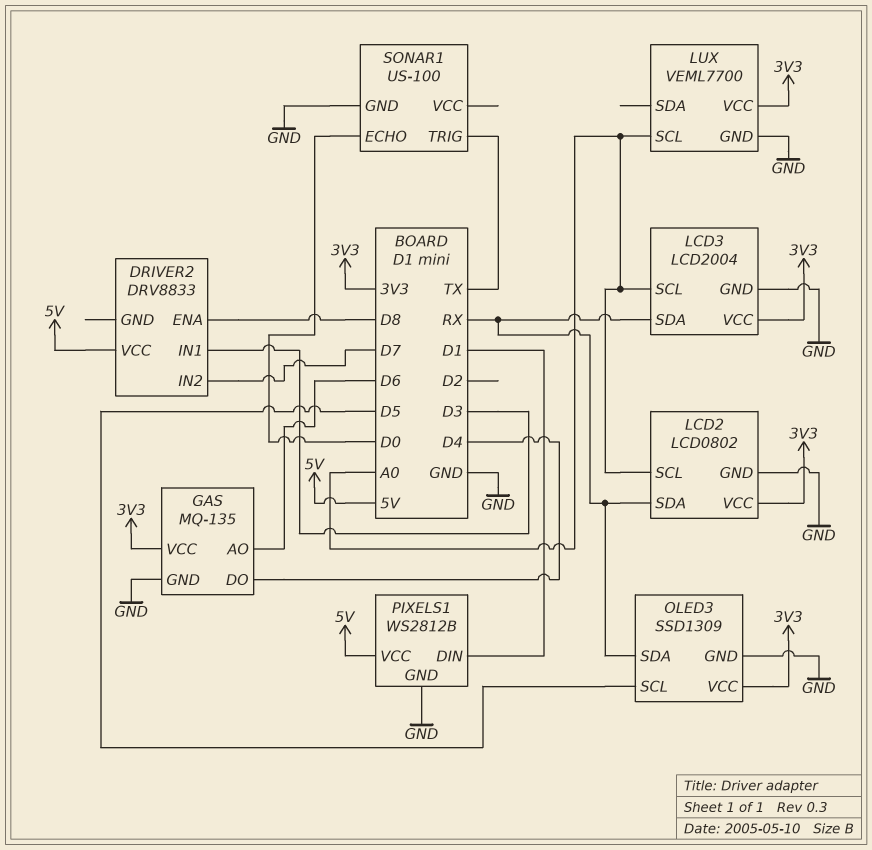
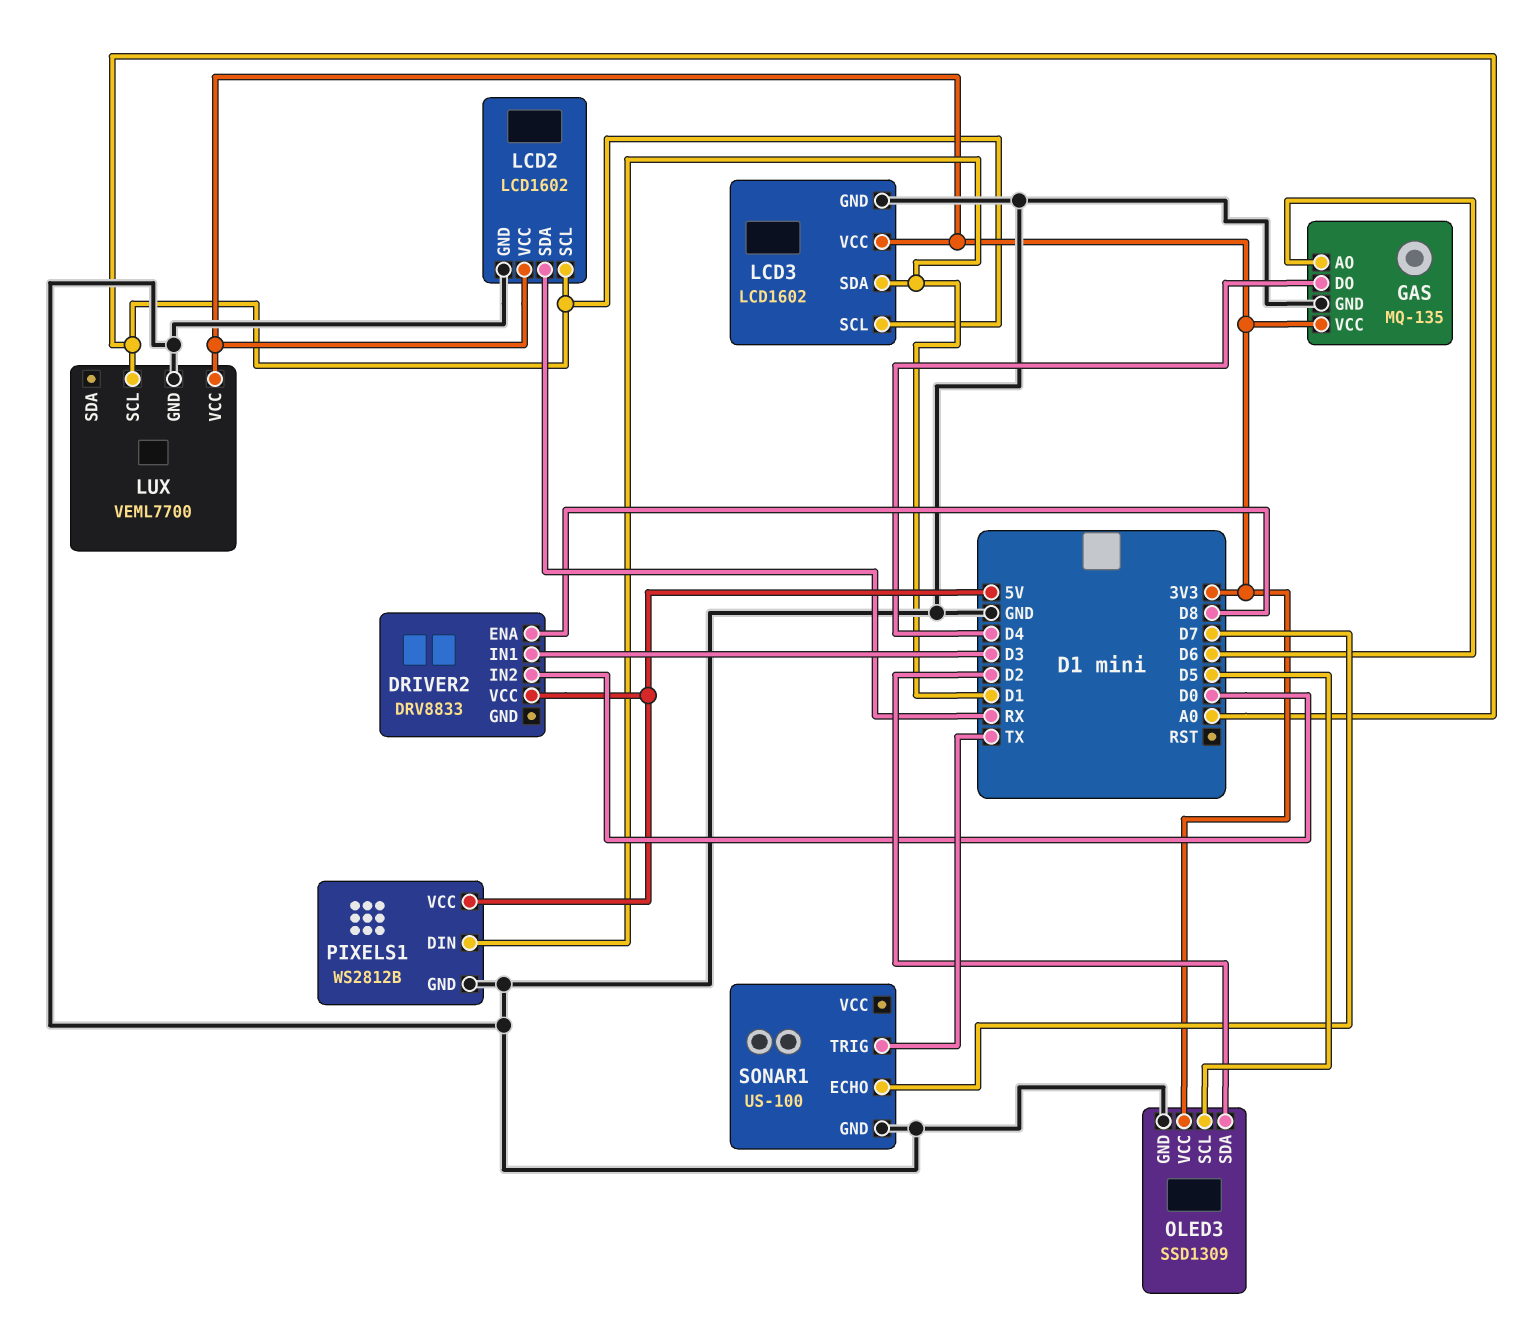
DRIVER2 pin IN2: D7 -> D0
LCD2: LCD0802 -> LCD1602
LCD3: LCD2004 -> LCD1602
LCD3 pin SDA: RX -> D1
OLED3 pin SDA: RX -> D2
SONAR1 pin ECHO: D0 -> D7

